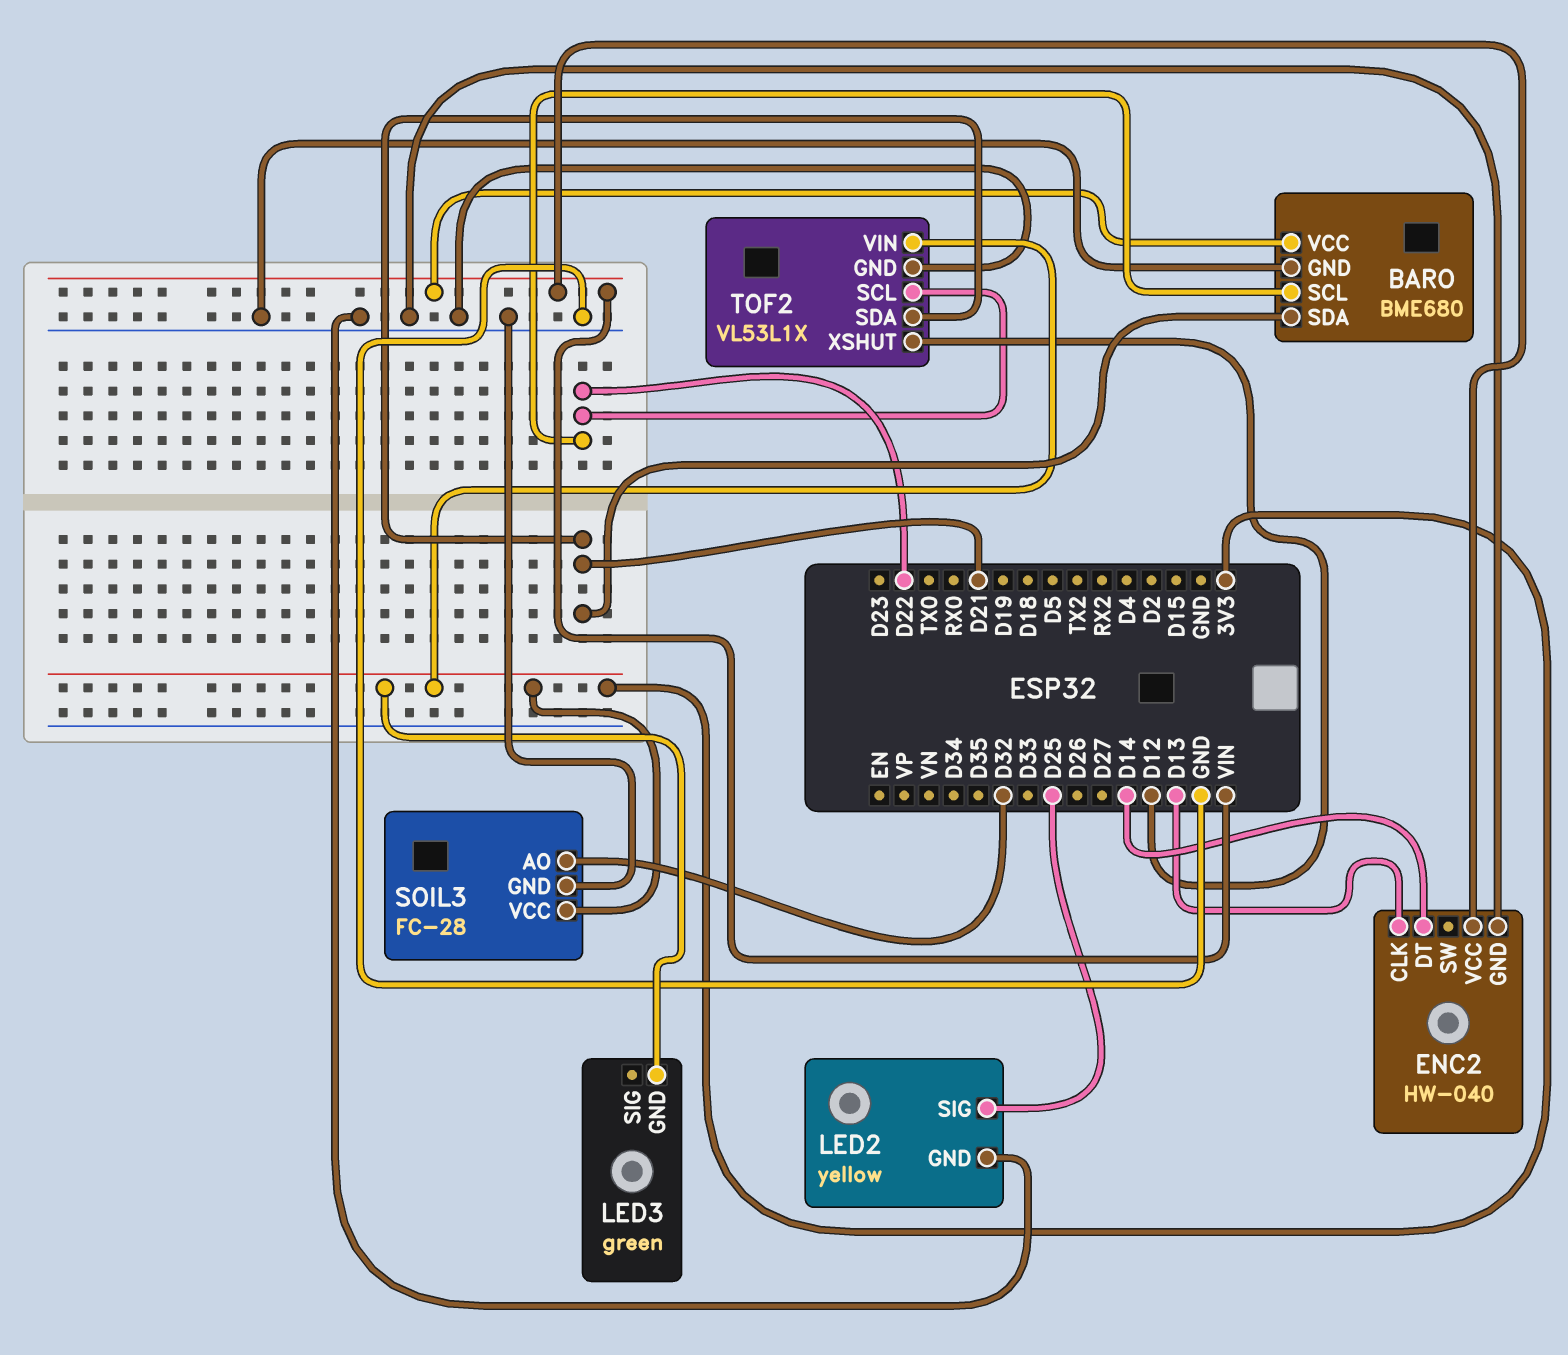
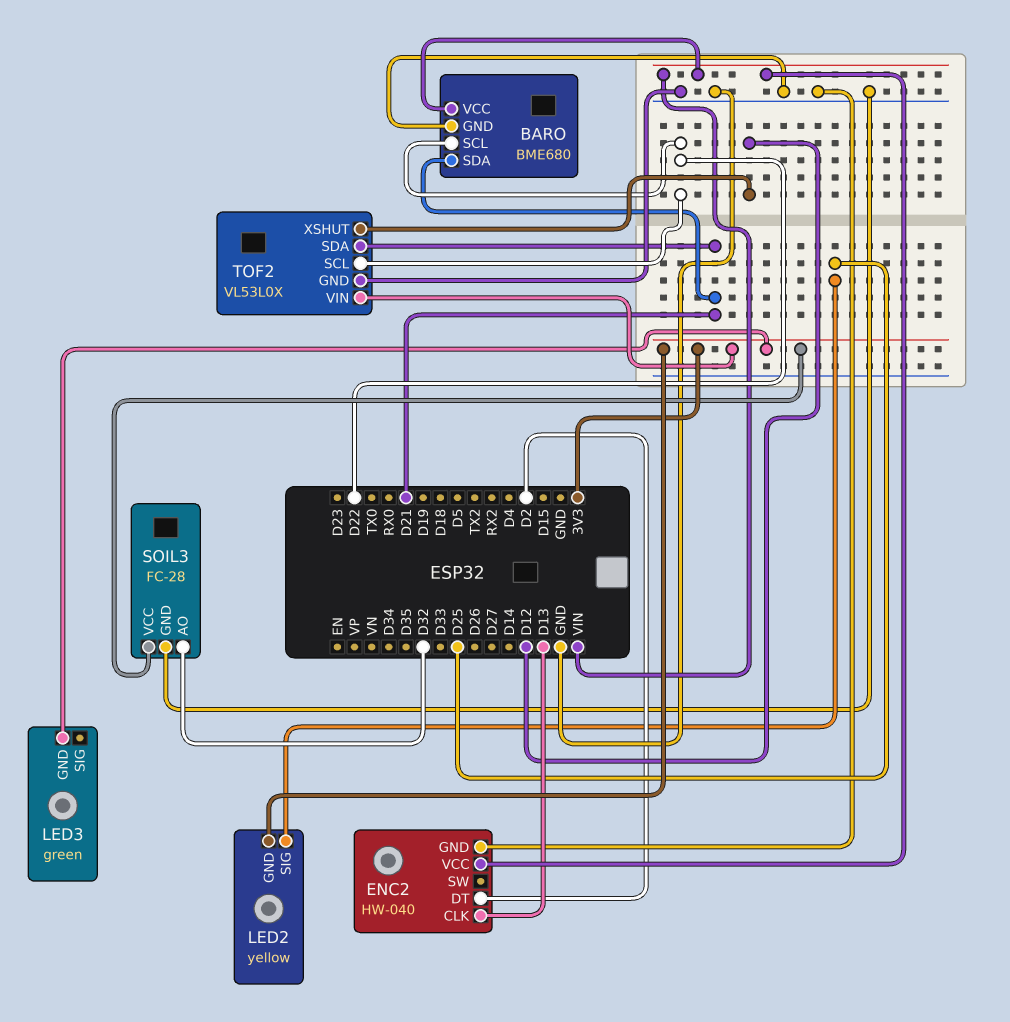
ENC2 pin DT: D14 -> D2
LED2 pin GND: GND -> 3V3
TOF2: VL53L1X -> VL53L0X

